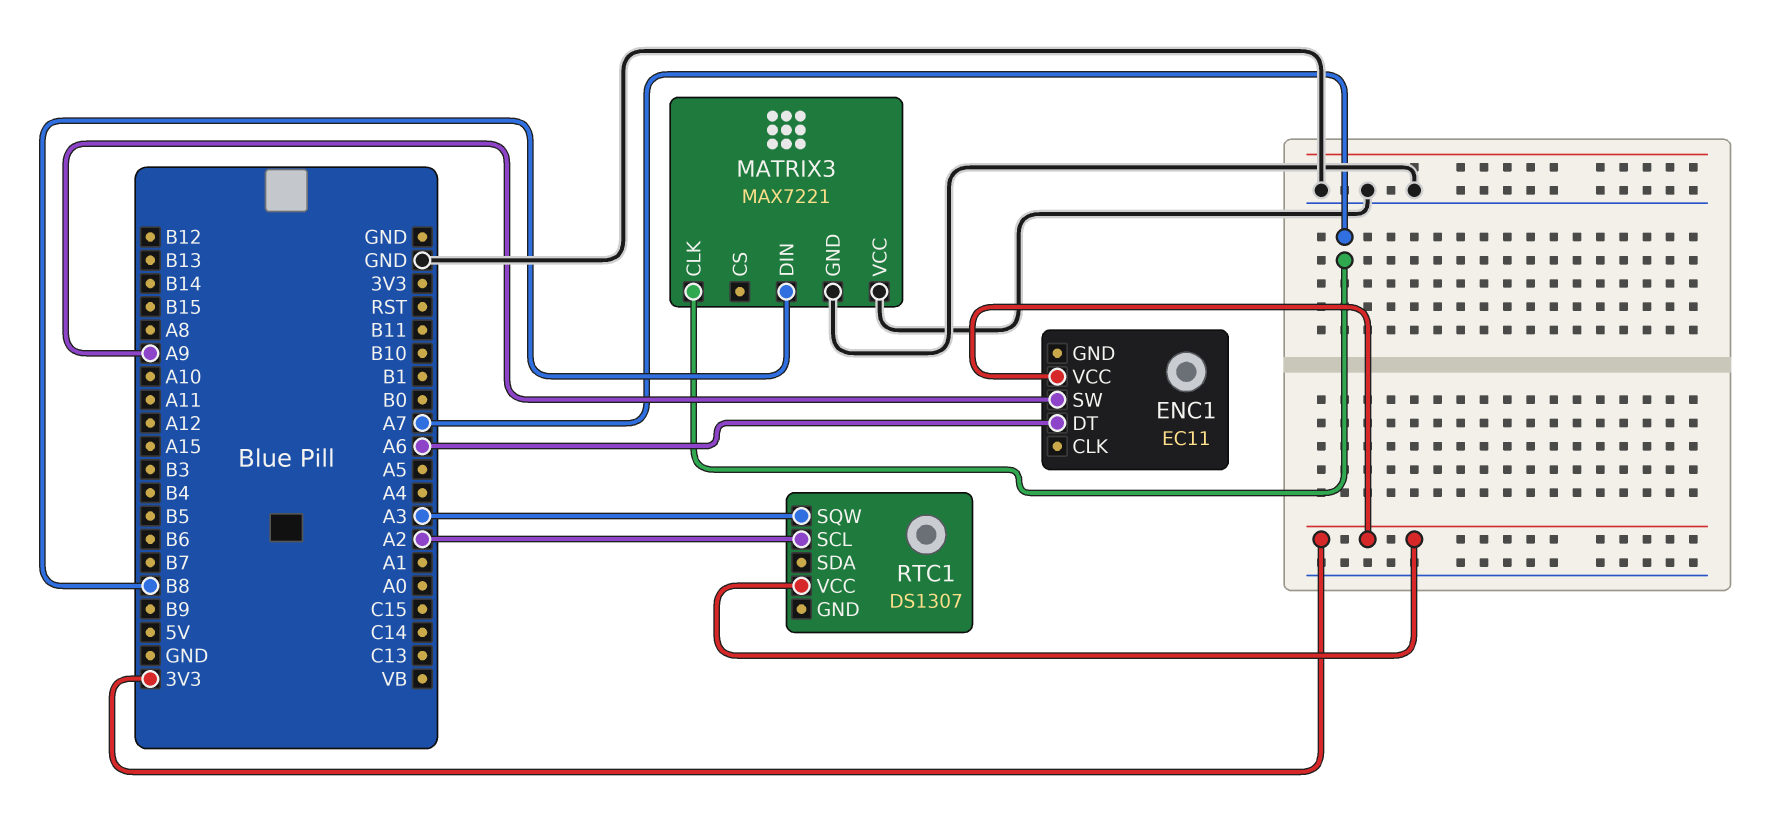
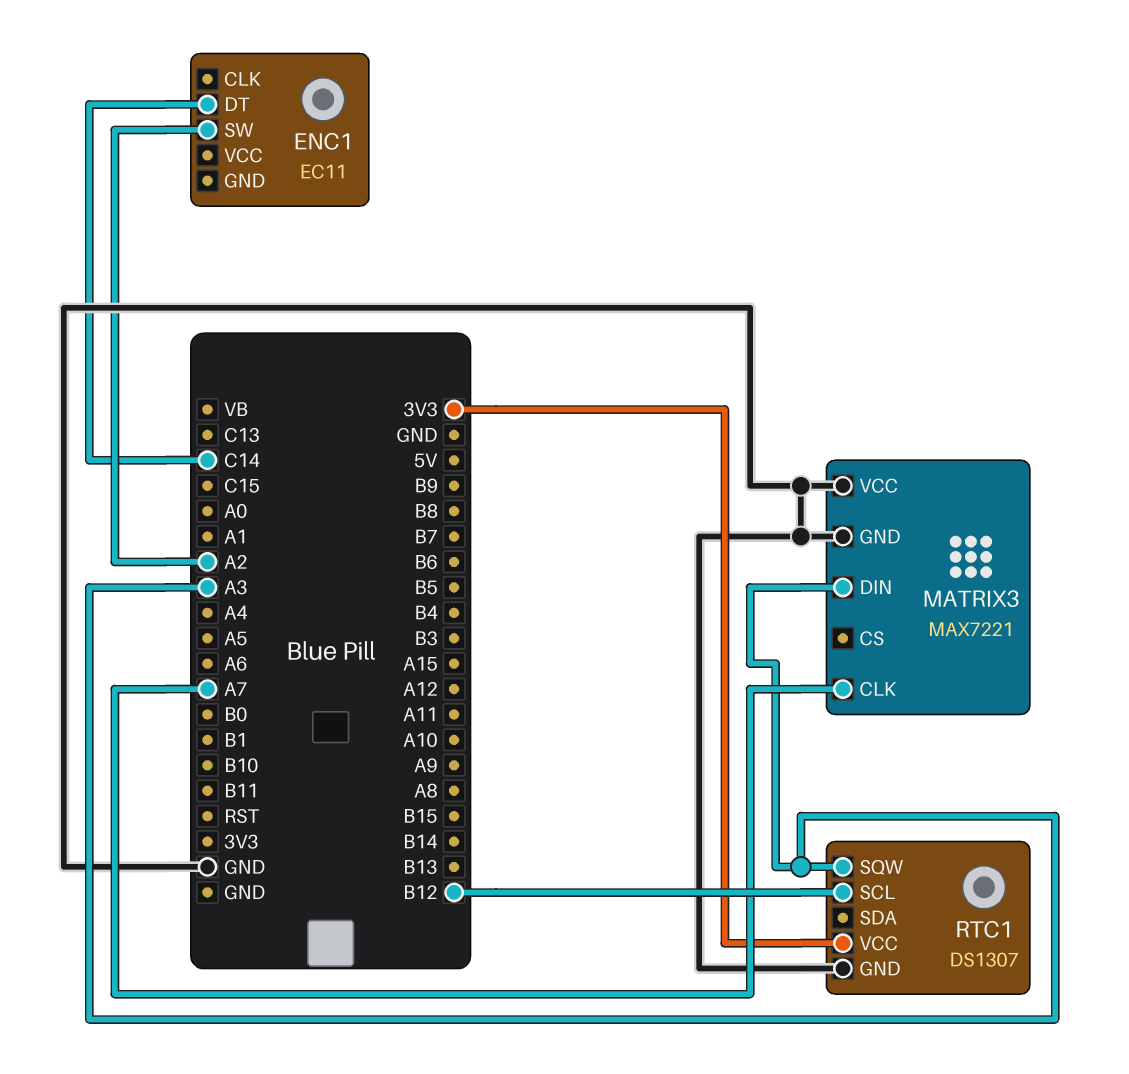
ENC1 pin DT: A6 -> C14
ENC1 pin SW: A9 -> A2
ENC1 pin VCC: 3V3 -> none
MATRIX3 pin DIN: B8 -> A3
RTC1 pin GND: none -> GND
RTC1 pin SCL: A2 -> B12

